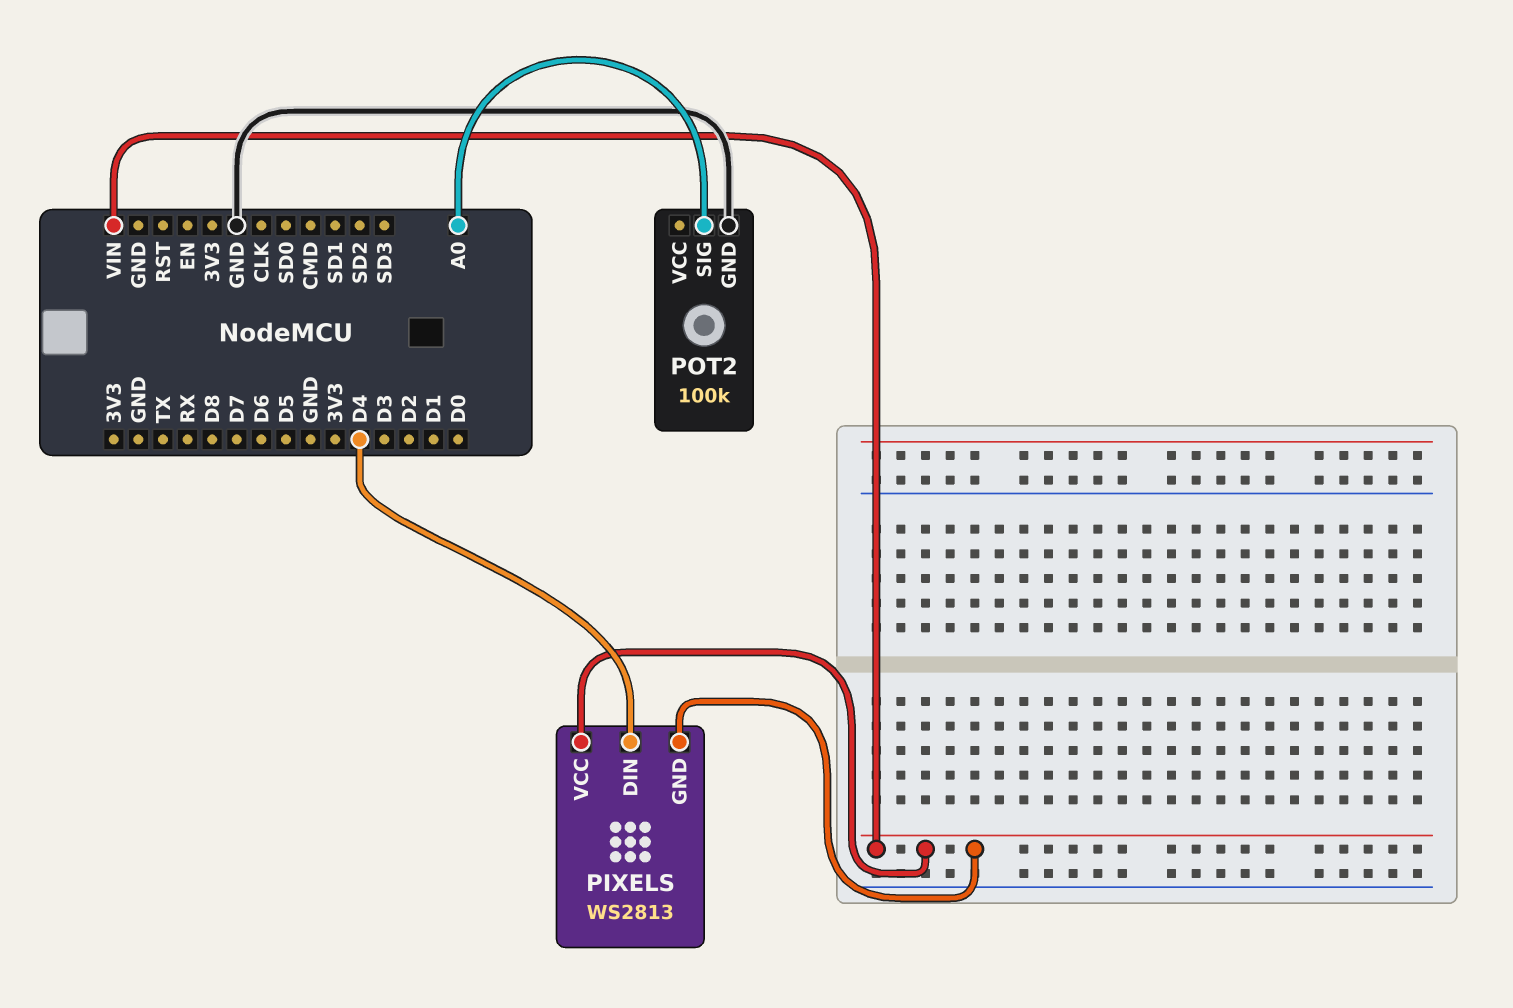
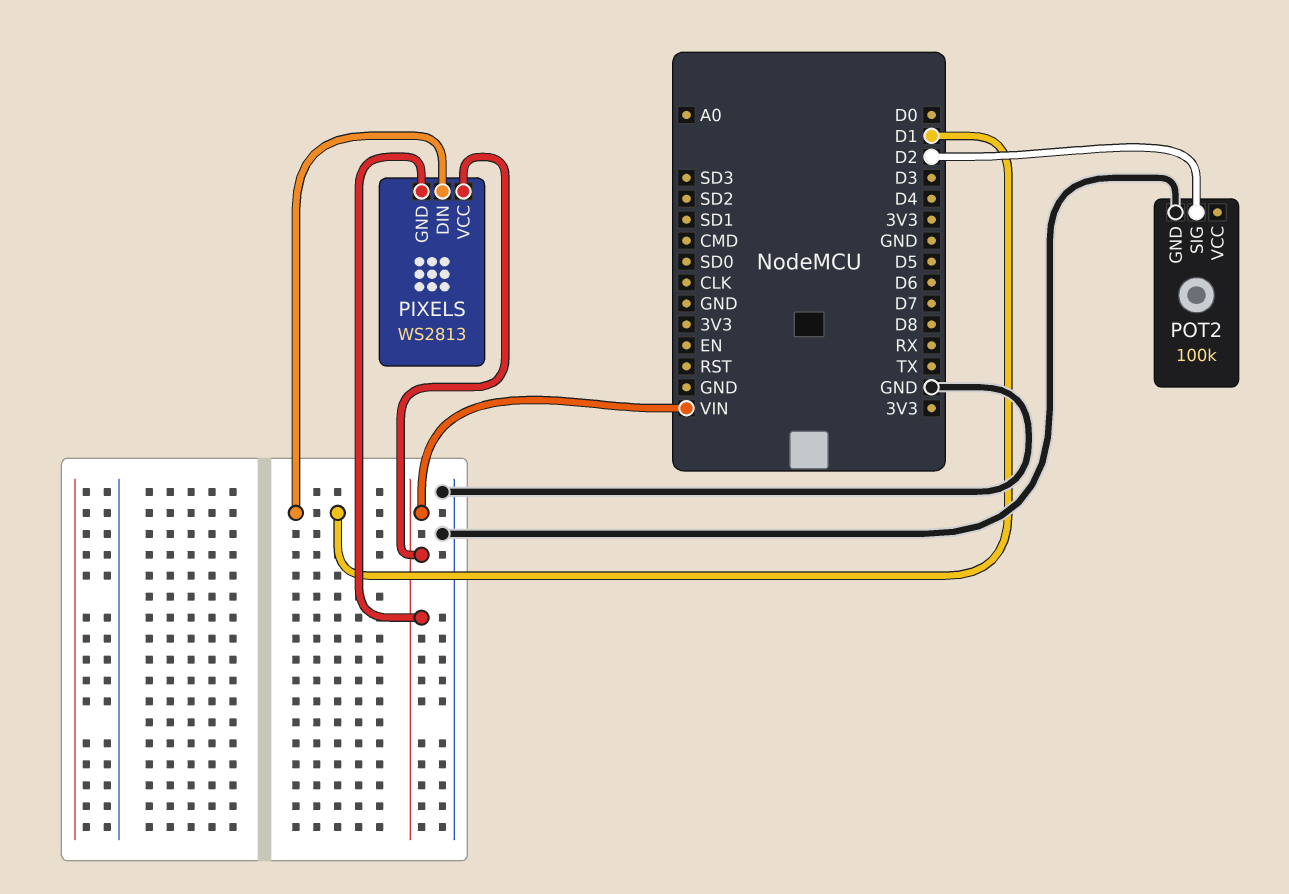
PIXELS pin DIN: D4 -> D1
POT2 pin SIG: A0 -> D2

